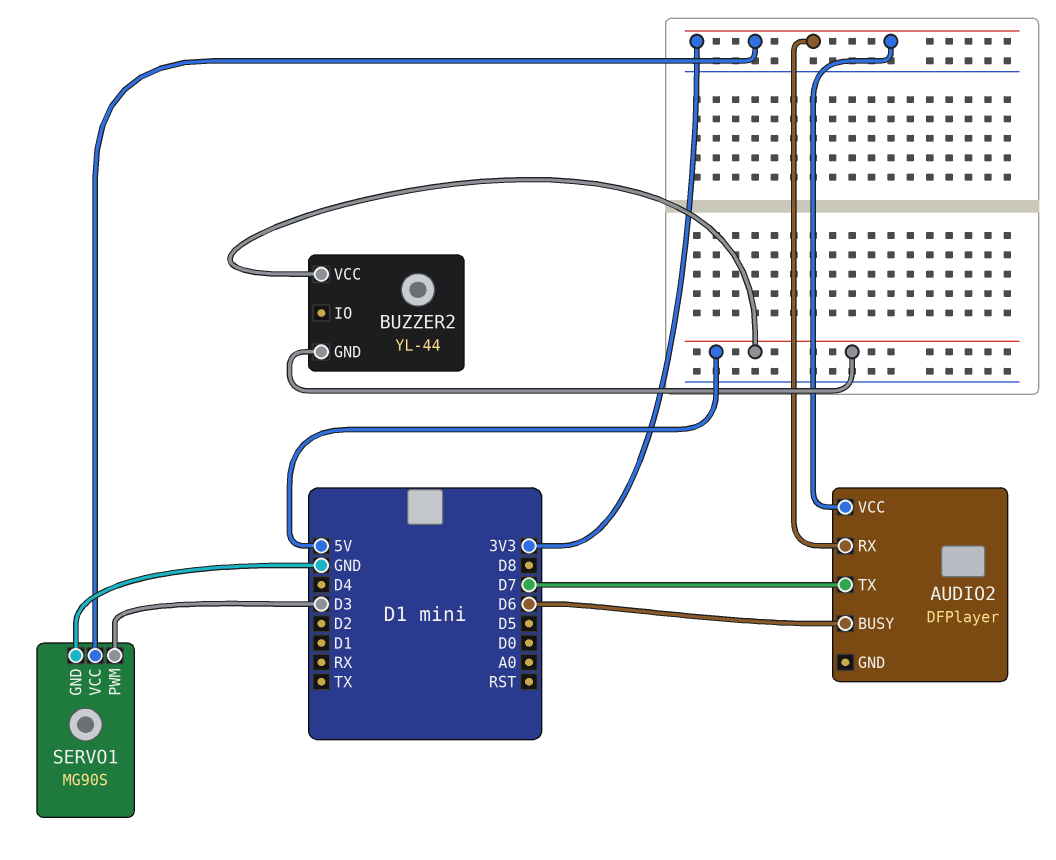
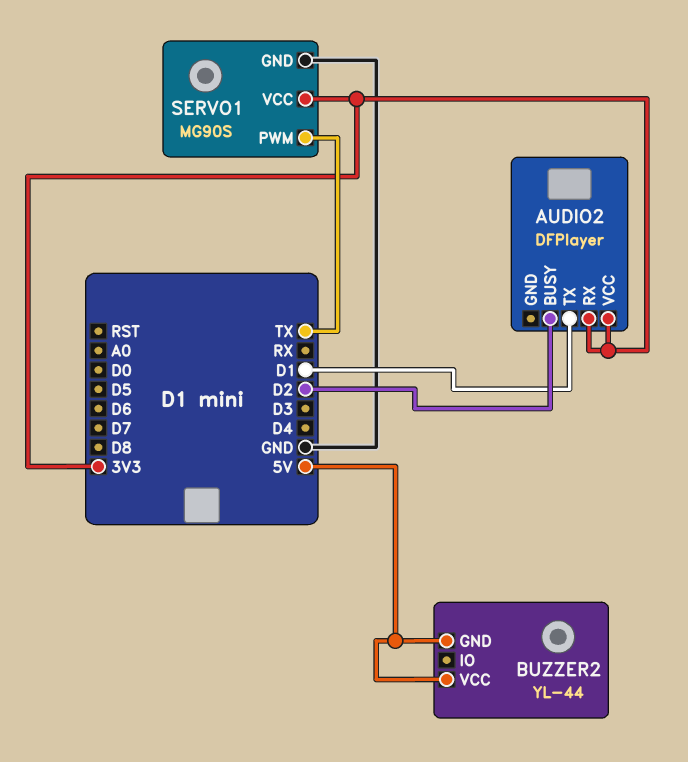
AUDIO2 pin BUSY: D6 -> D2
AUDIO2 pin TX: D7 -> D1
SERVO1 pin PWM: D3 -> TX

